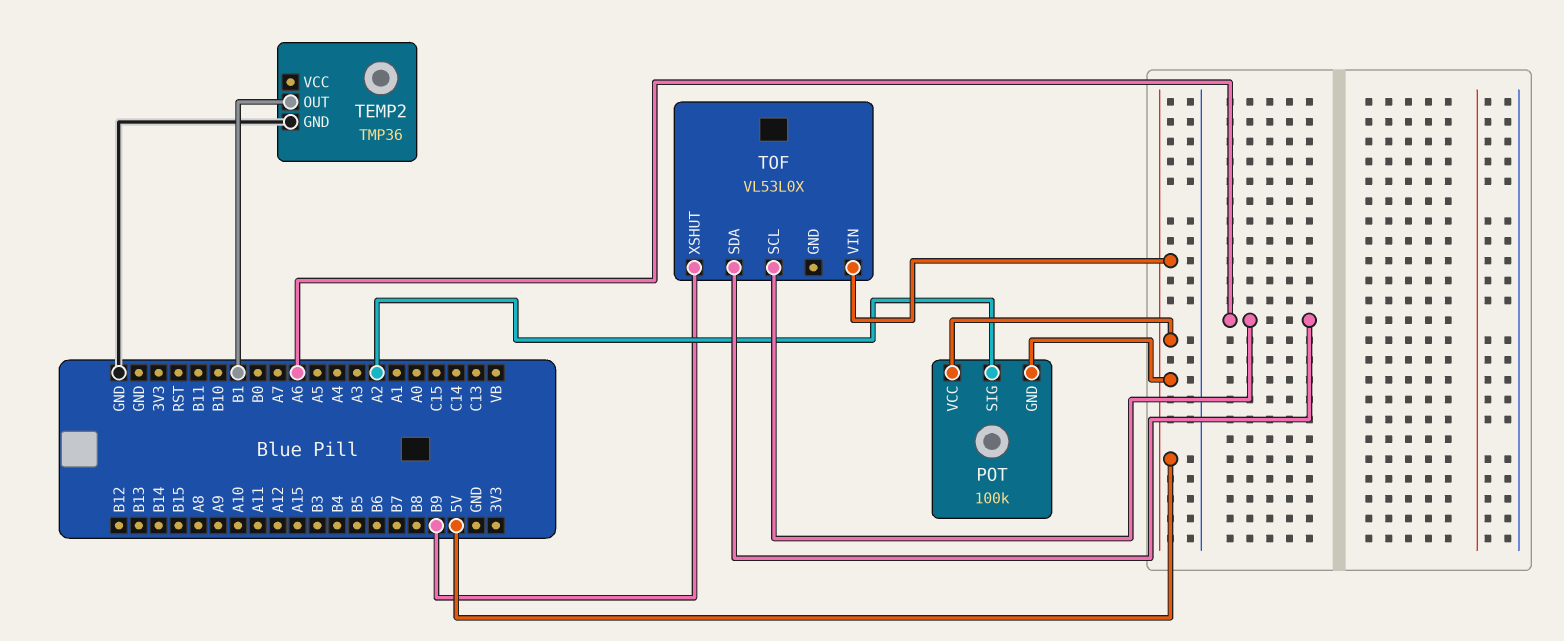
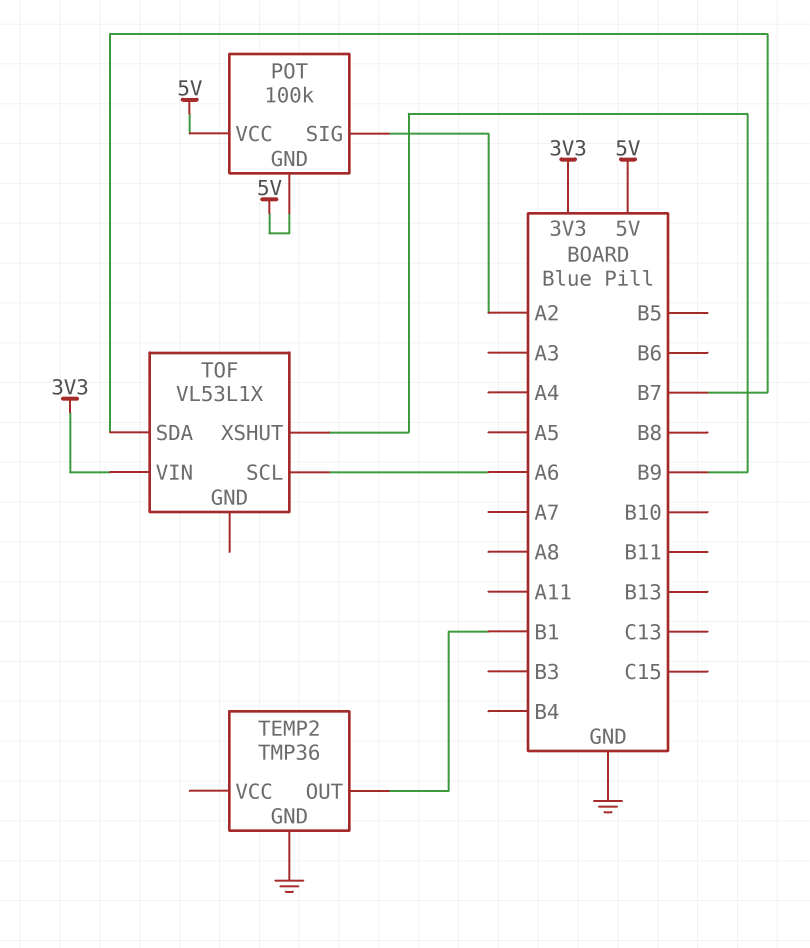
TOF: VL53L0X -> VL53L1X
TOF pin SDA: A6 -> B7
TOF pin VIN: 5V -> 3V3

